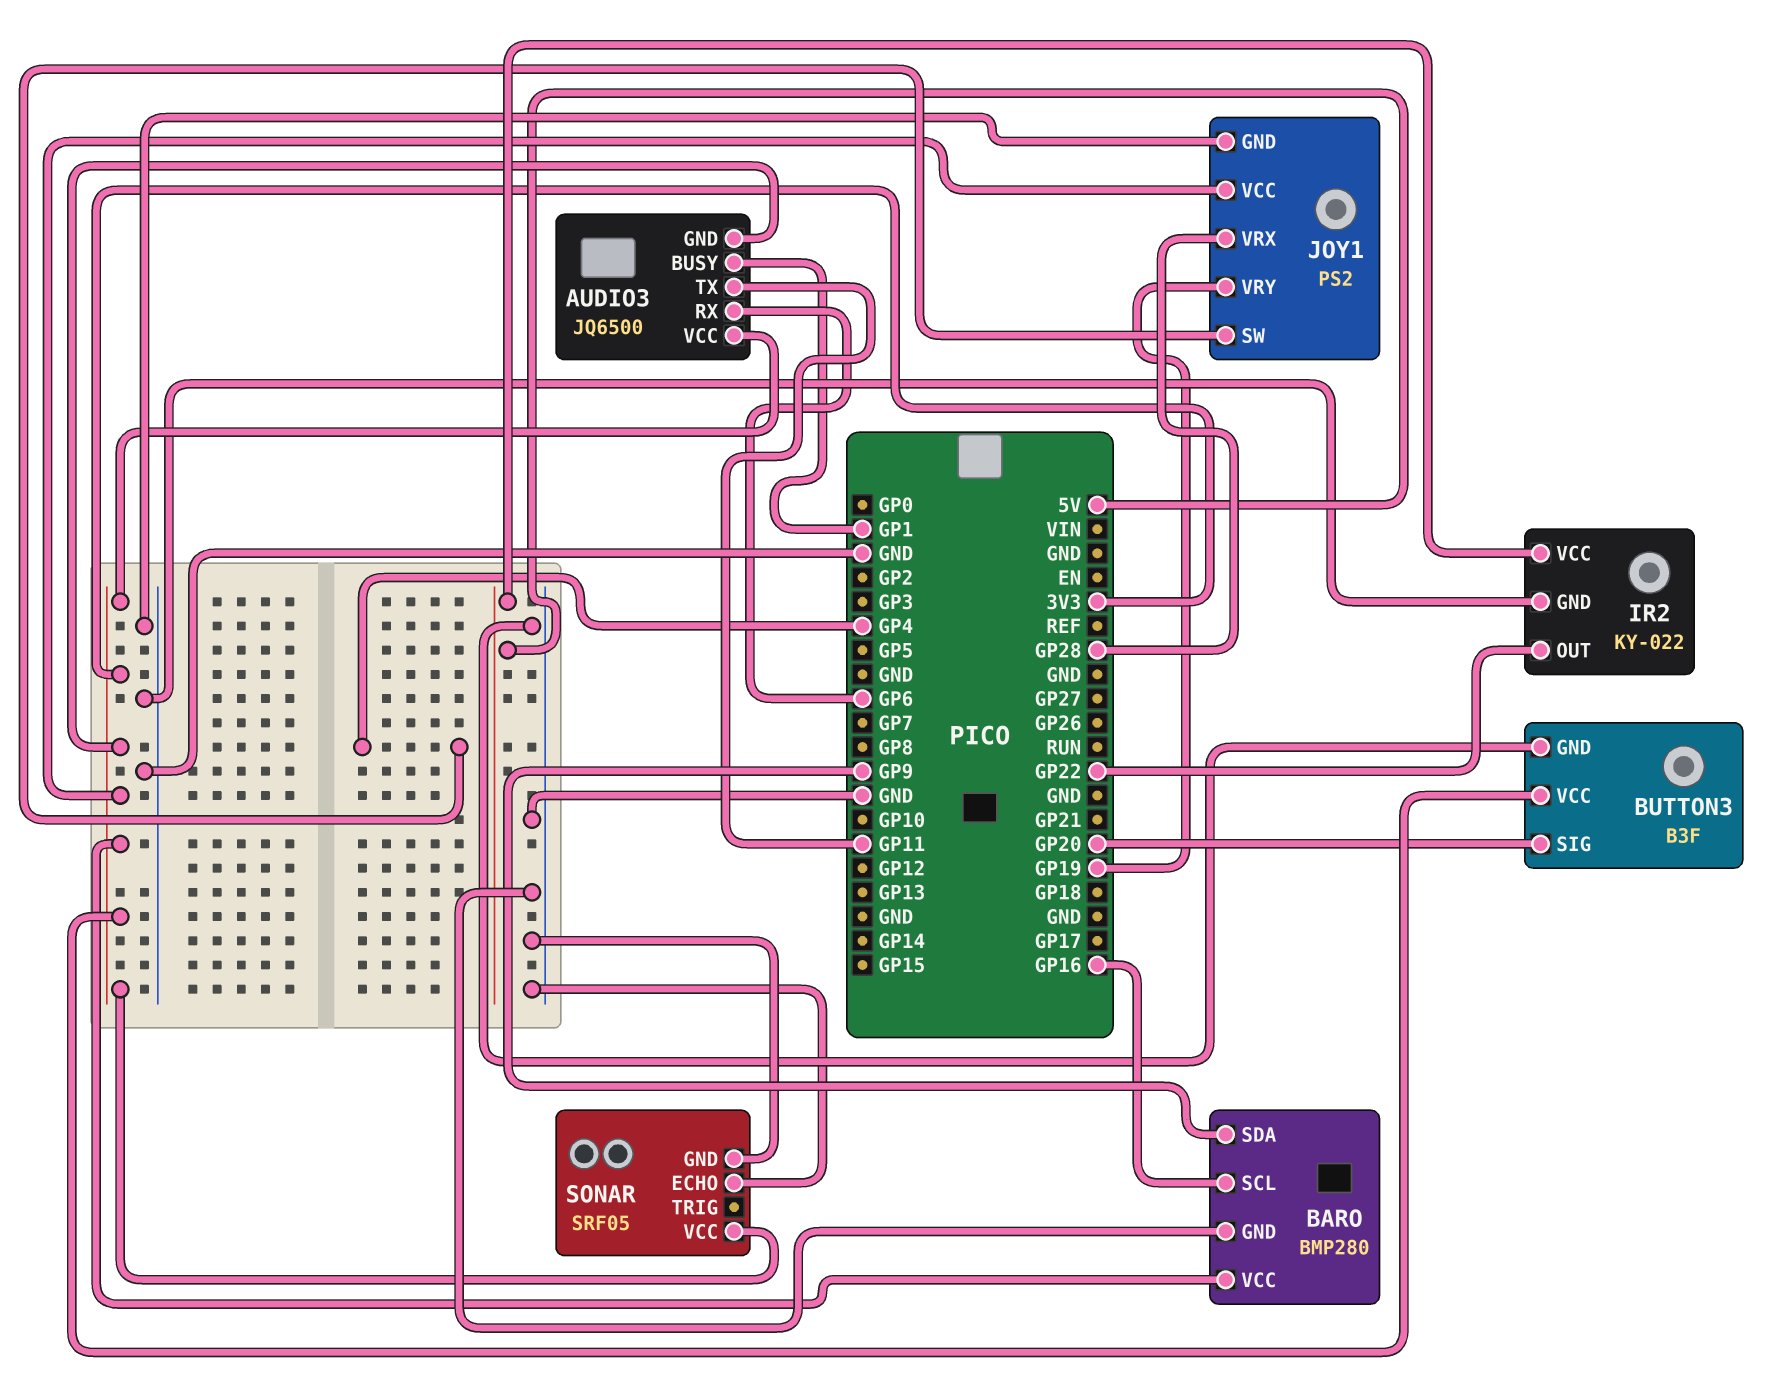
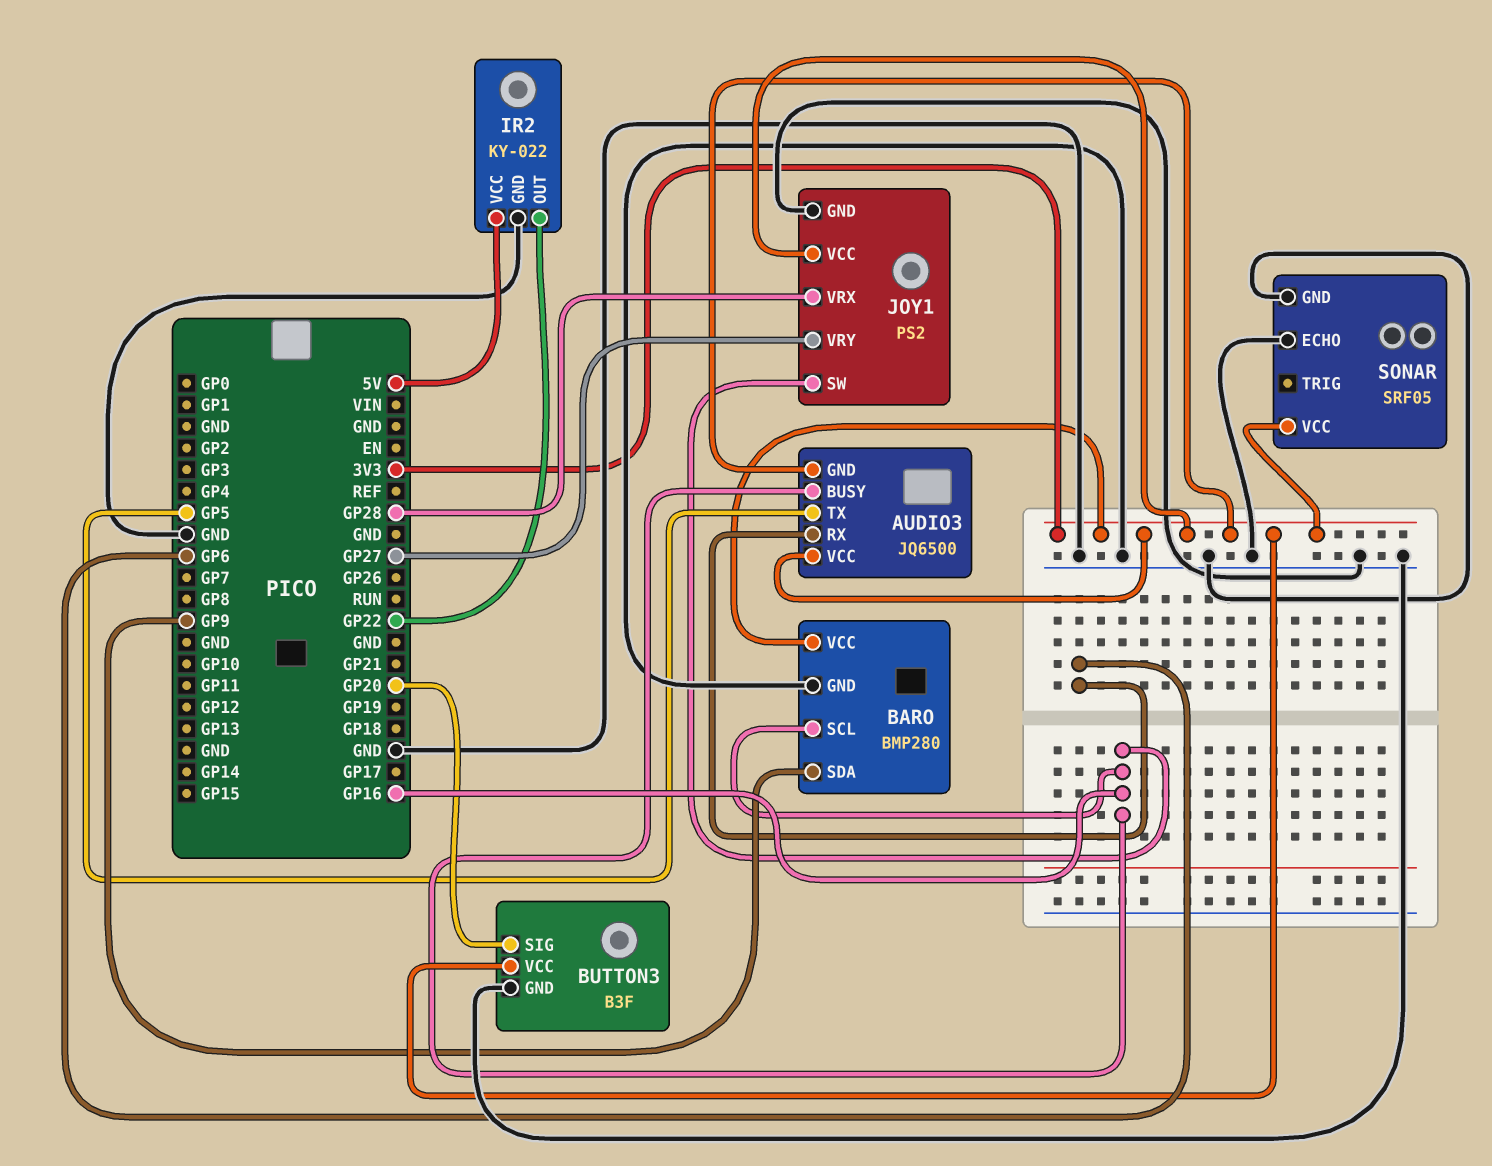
AUDIO3 pin BUSY: GP1 -> GP16
AUDIO3 pin TX: GP11 -> GP5
JOY1 pin SW: GP4 -> GP16
JOY1 pin VRY: GP19 -> GP27

